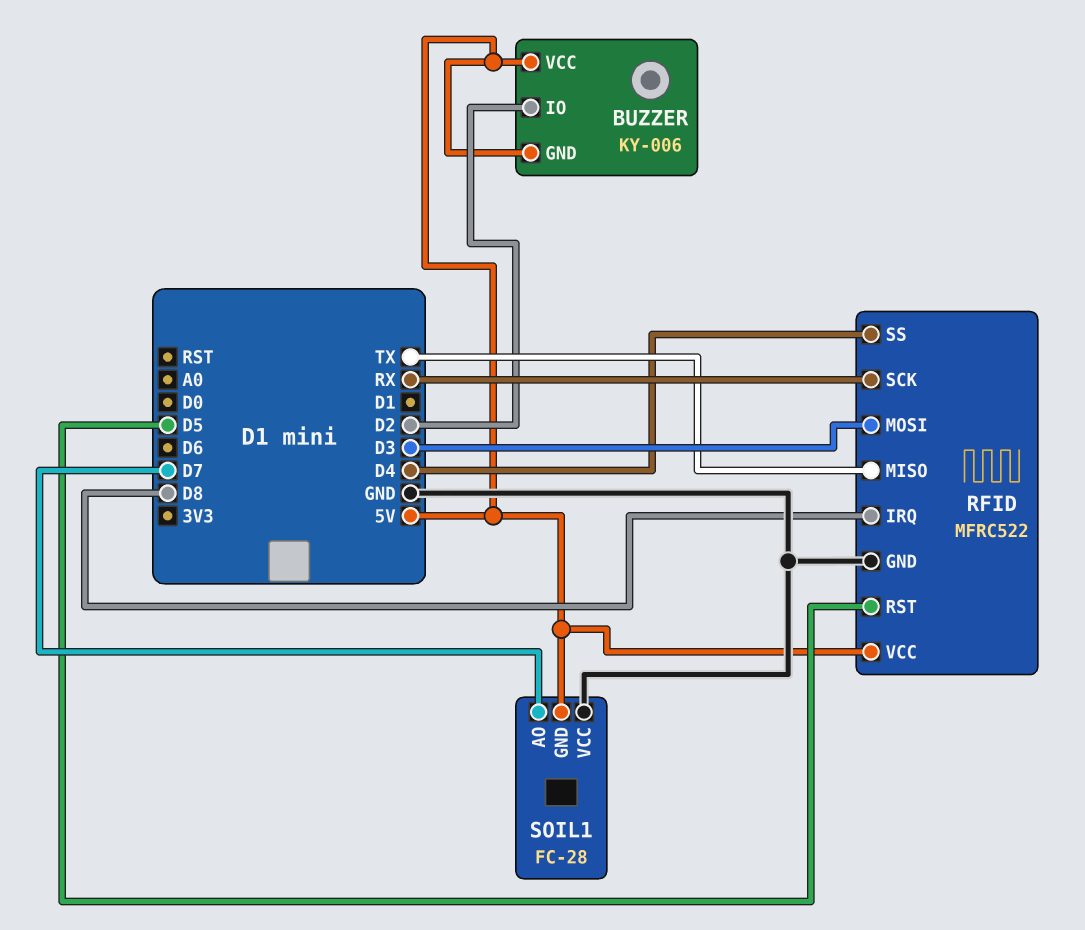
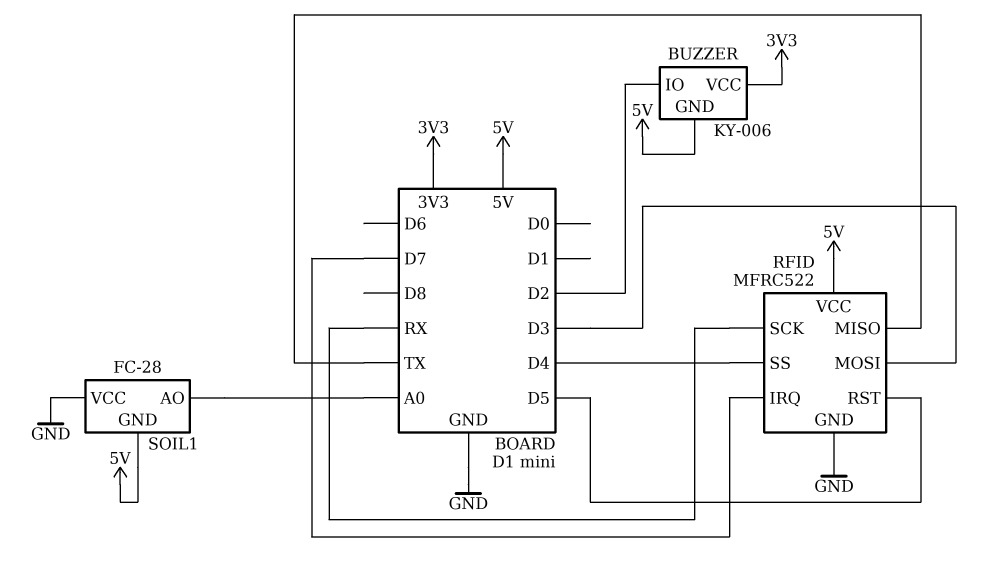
BUZZER pin VCC: 5V -> 3V3
RFID pin IRQ: D8 -> D7
SOIL1 pin AO: D7 -> A0

